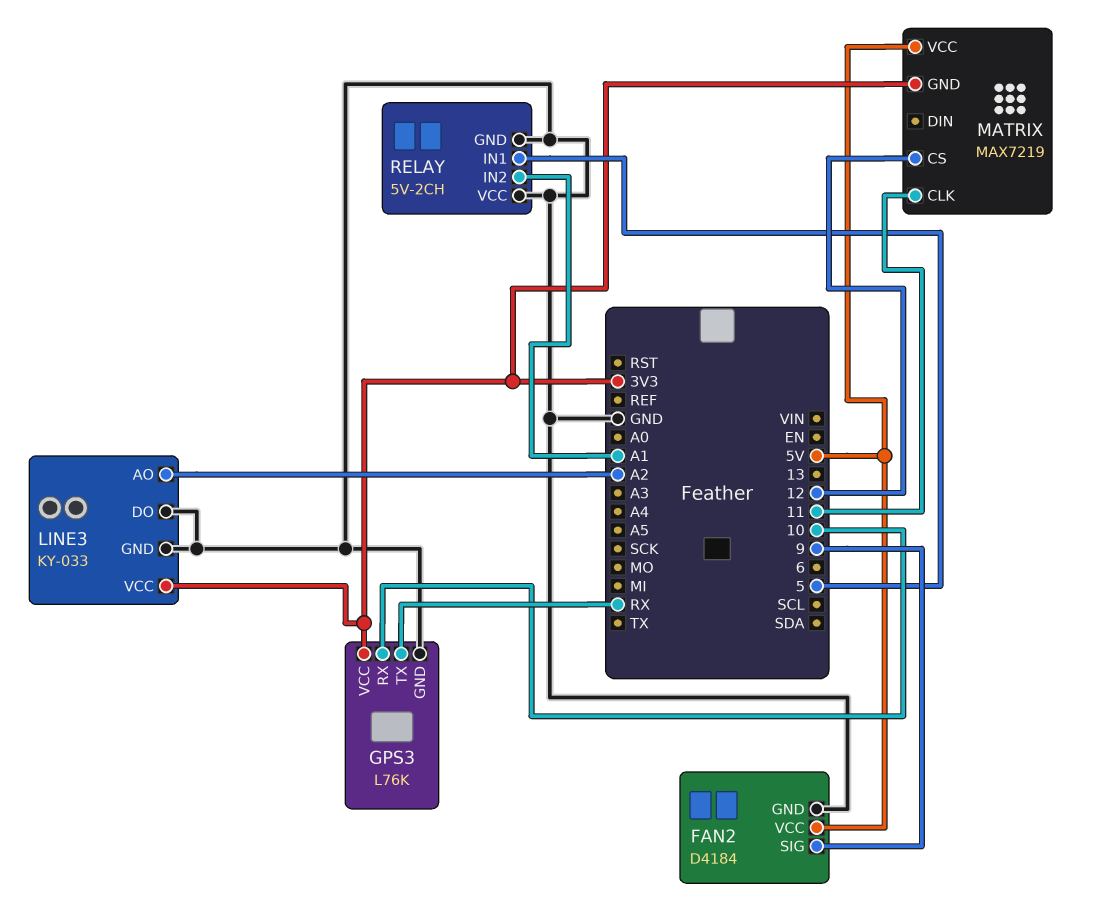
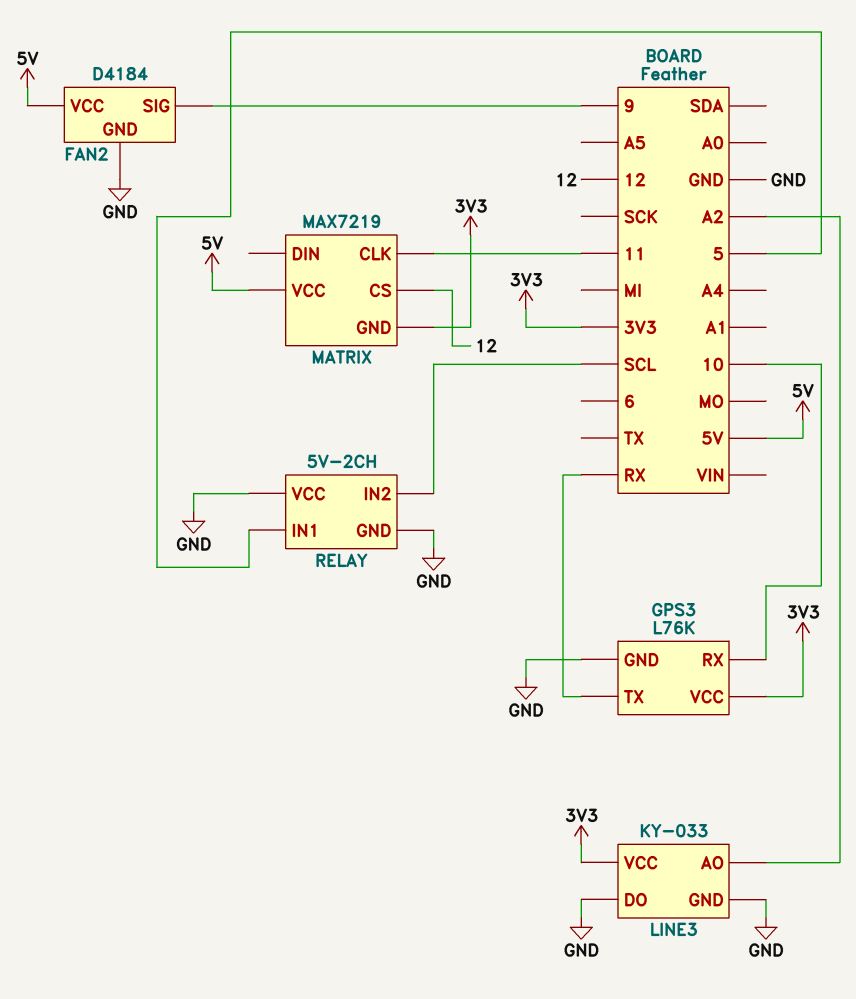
RELAY pin IN2: A1 -> SCL

